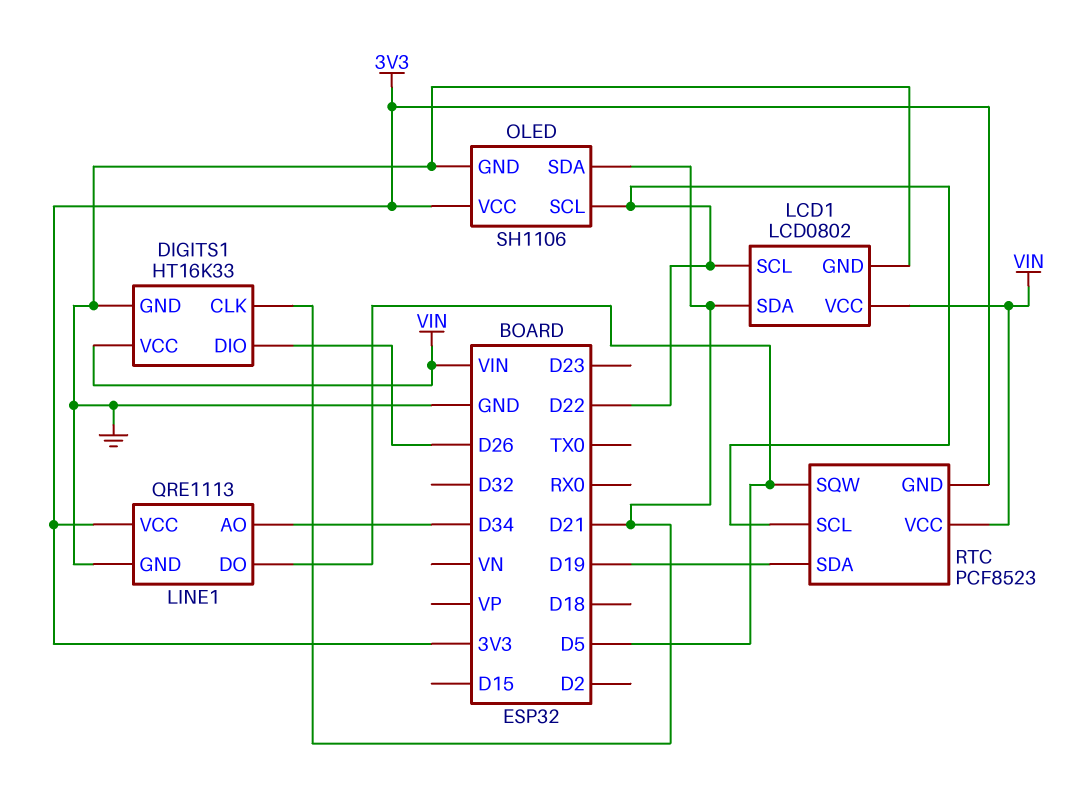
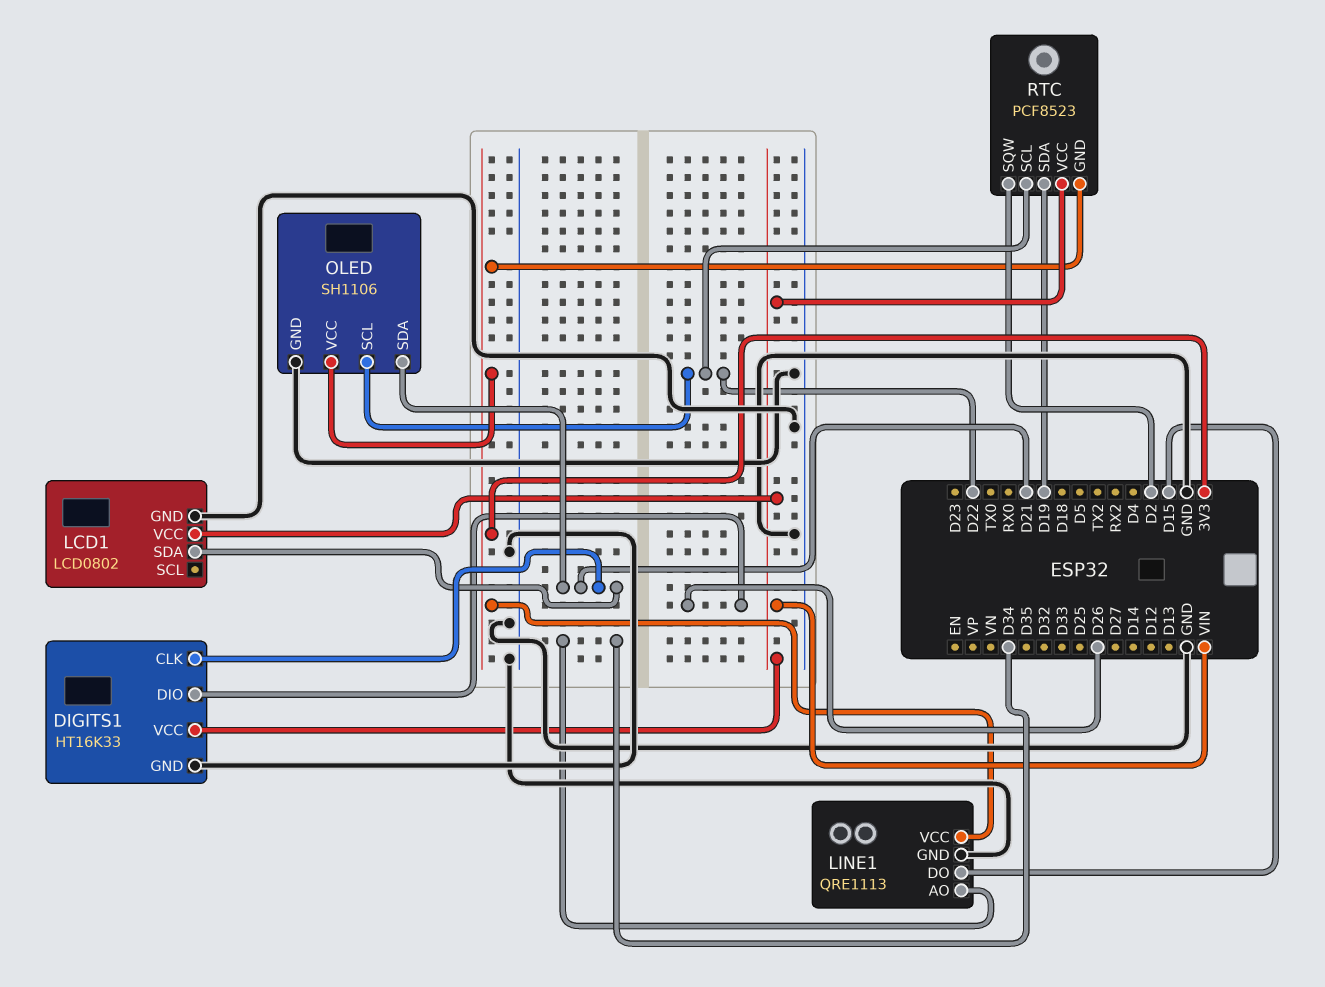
LCD1 pin SCL: D22 -> none
LINE1 pin DO: D5 -> D15
RTC pin SQW: D5 -> D2

